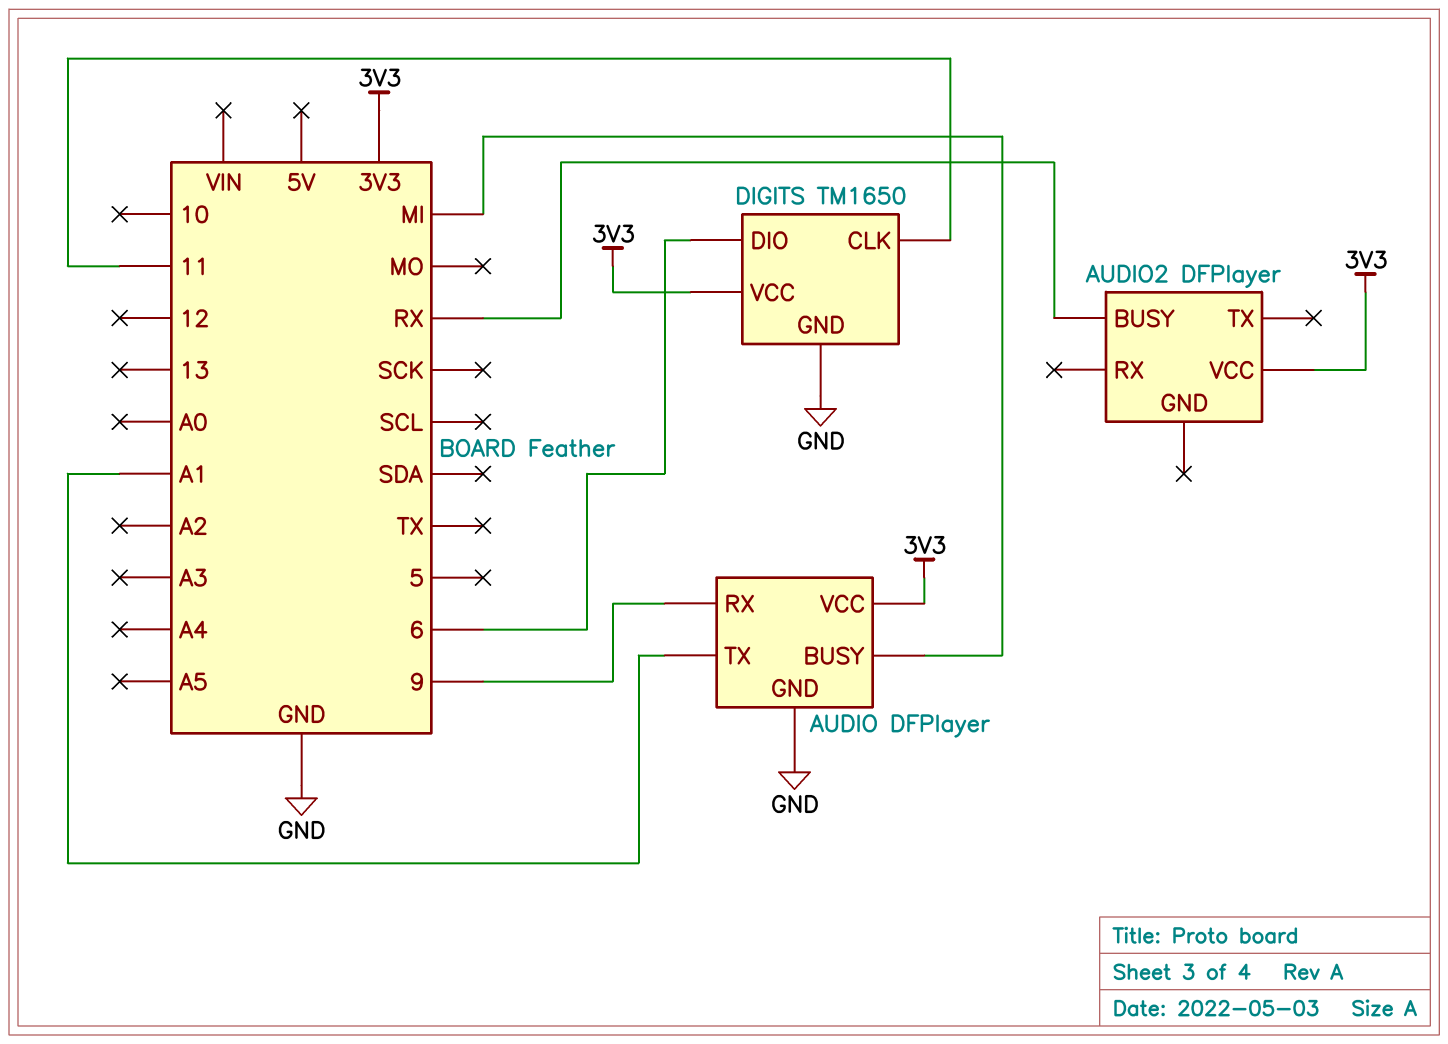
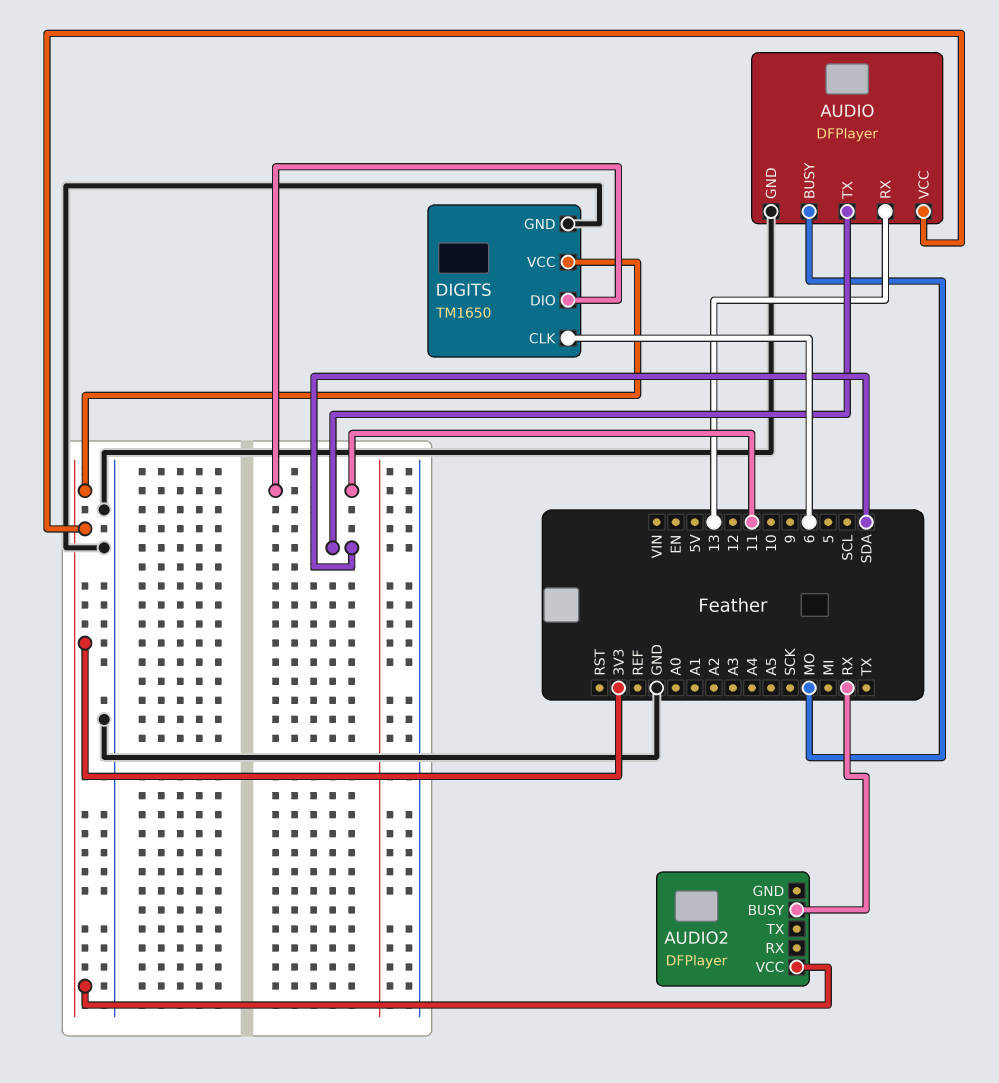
AUDIO pin BUSY: MI -> MO
AUDIO pin RX: 9 -> 13
AUDIO pin TX: A1 -> SDA
DIGITS pin CLK: 11 -> 6
DIGITS pin DIO: 6 -> 11

